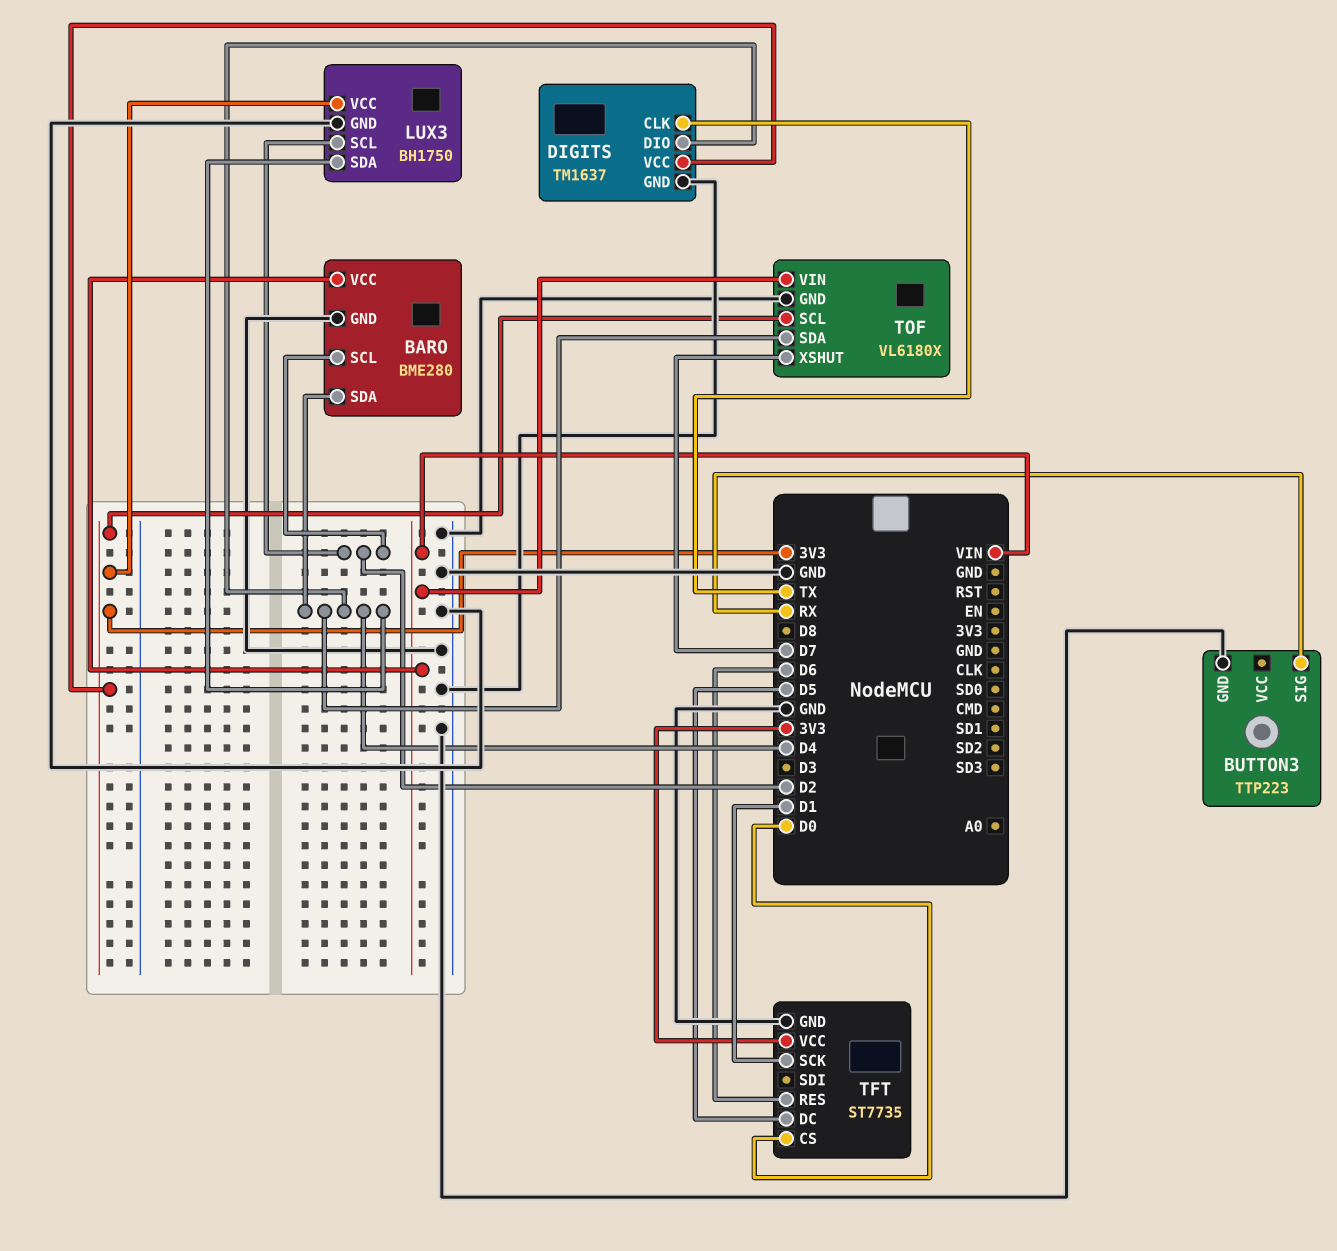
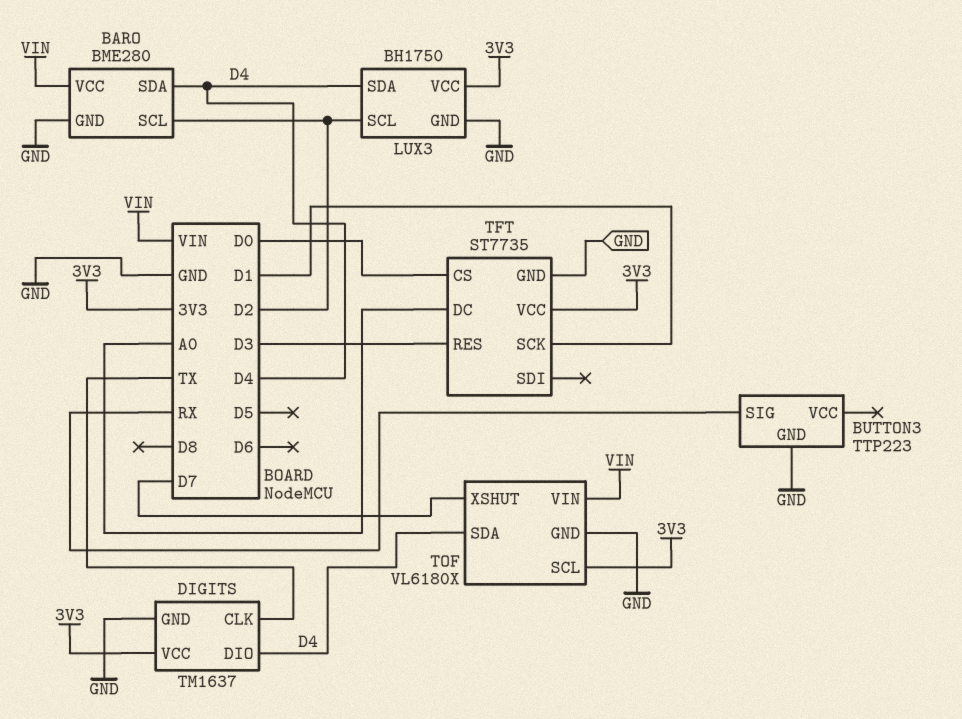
TFT pin DC: D5 -> A0
TFT pin RES: D6 -> D3

